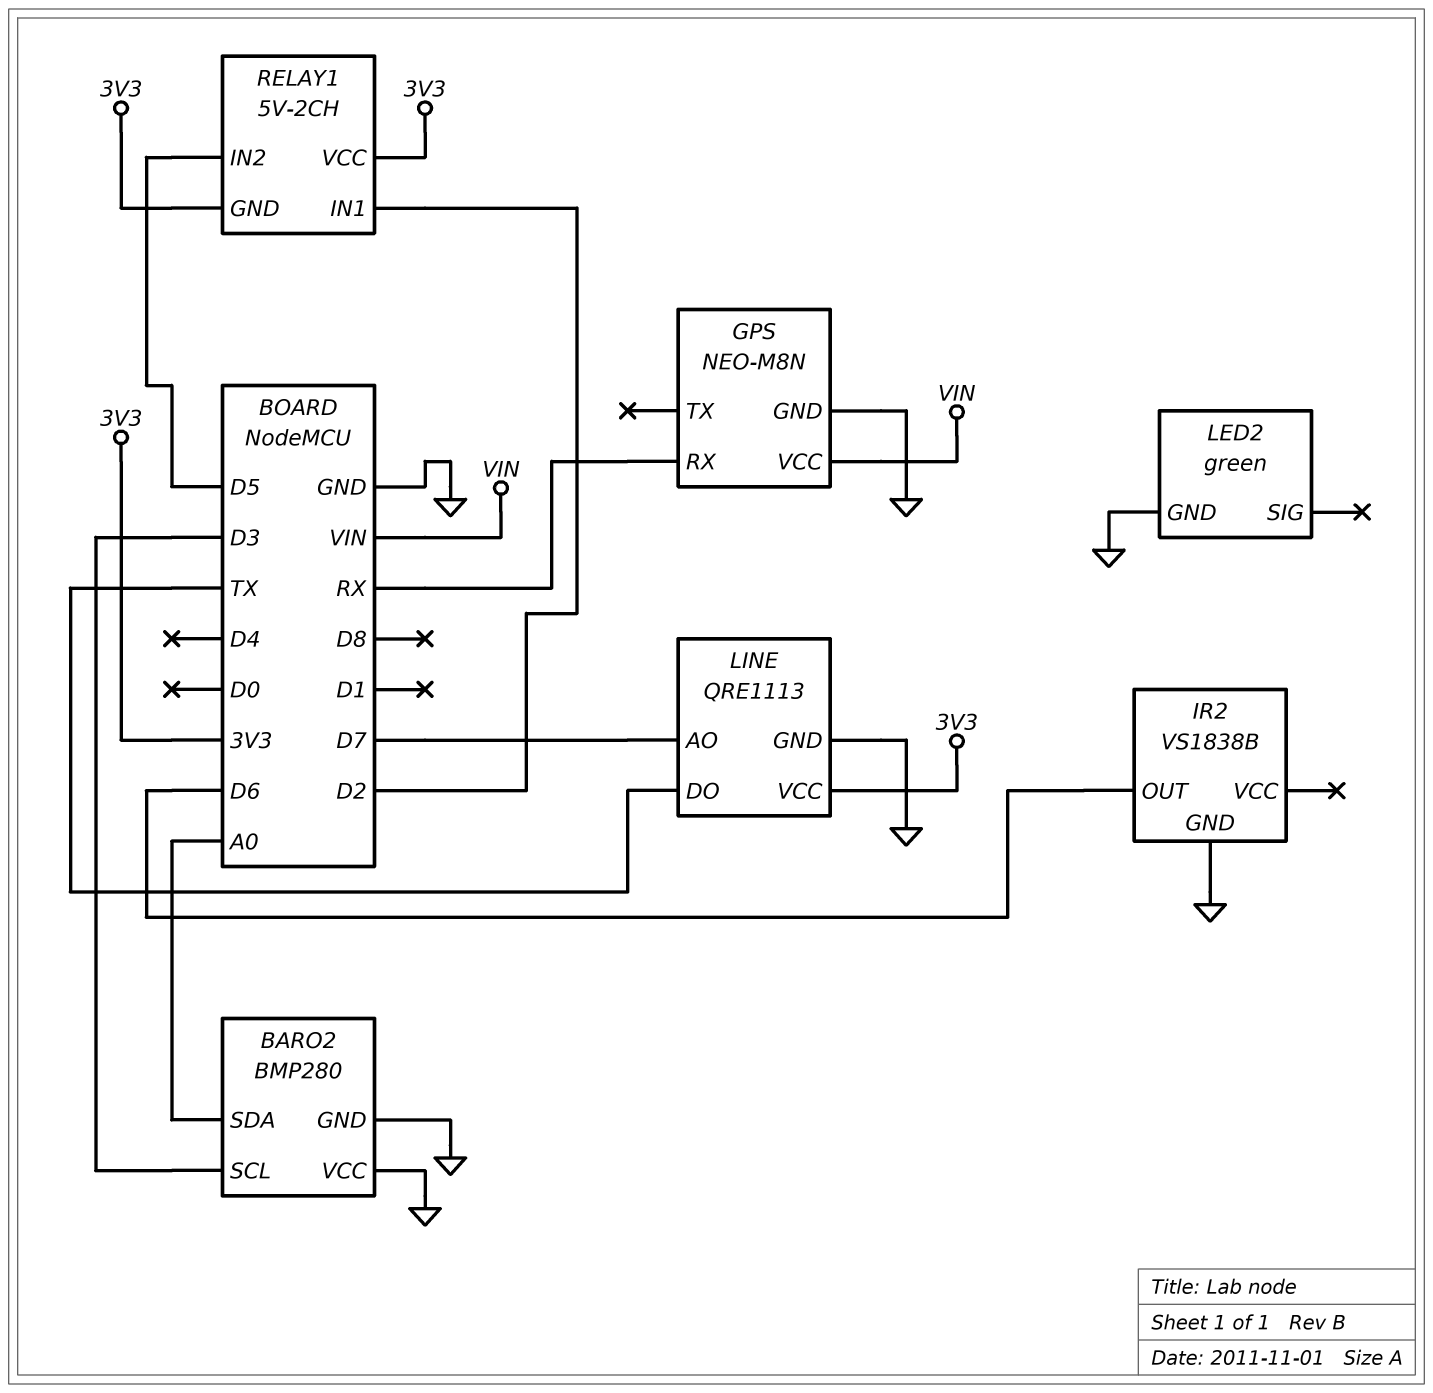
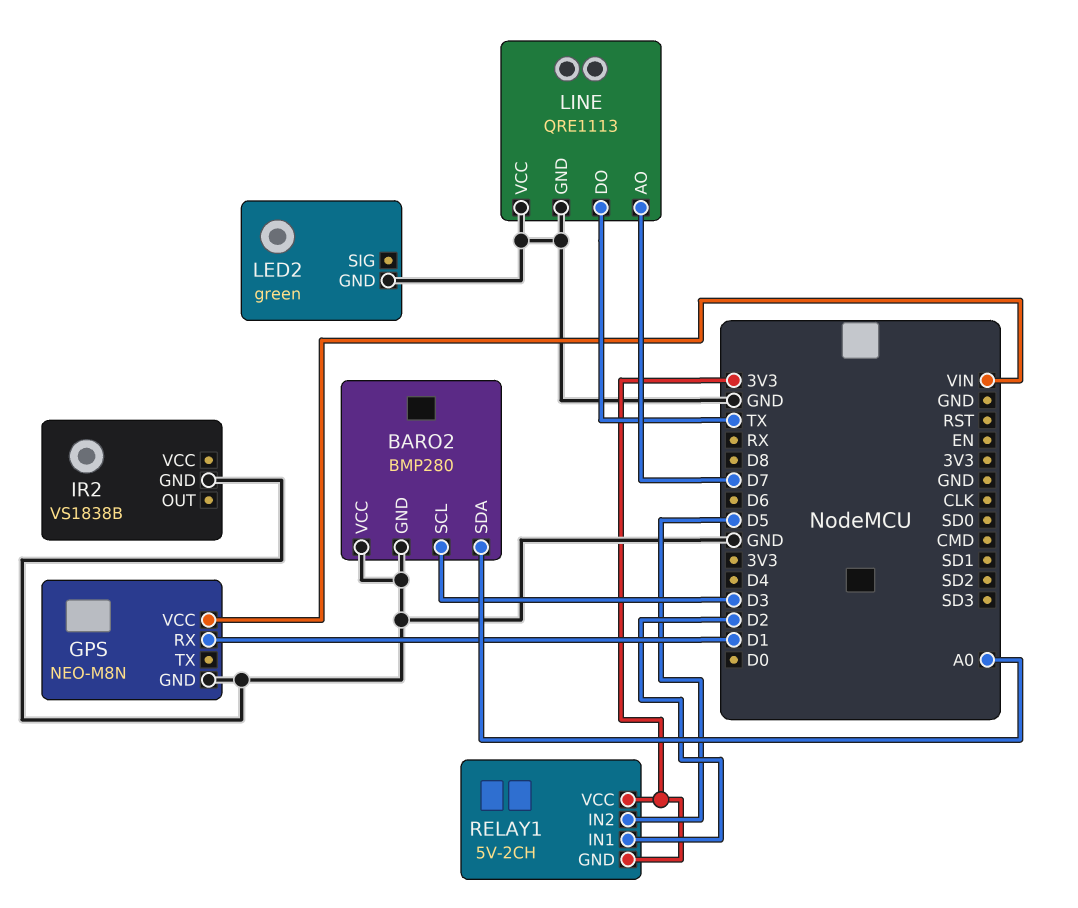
GPS pin RX: RX -> D1
IR2 pin OUT: D6 -> none
LINE pin VCC: 3V3 -> GND

